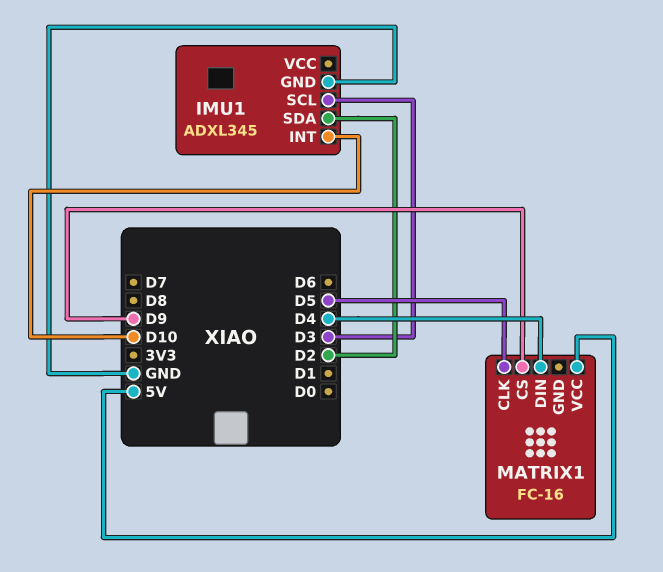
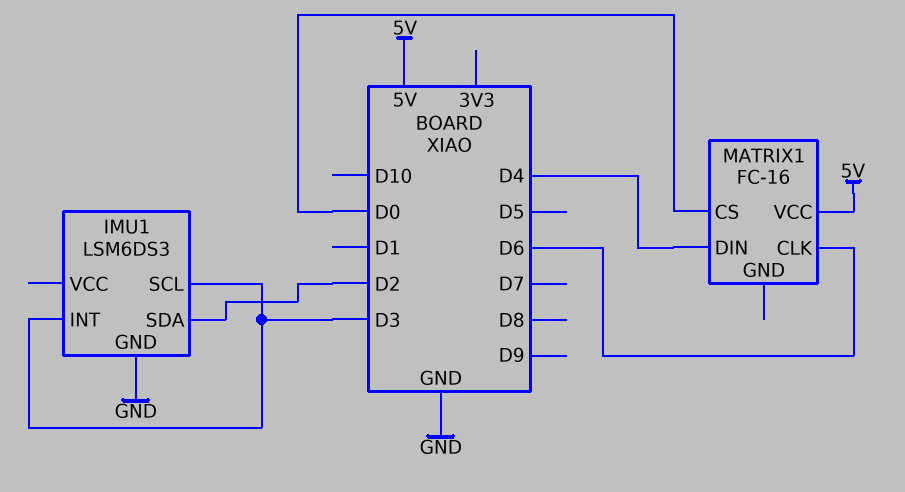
IMU1: ADXL345 -> LSM6DS3
IMU1 pin INT: D10 -> D3
MATRIX1 pin CLK: D5 -> D6
MATRIX1 pin CS: D9 -> D0

